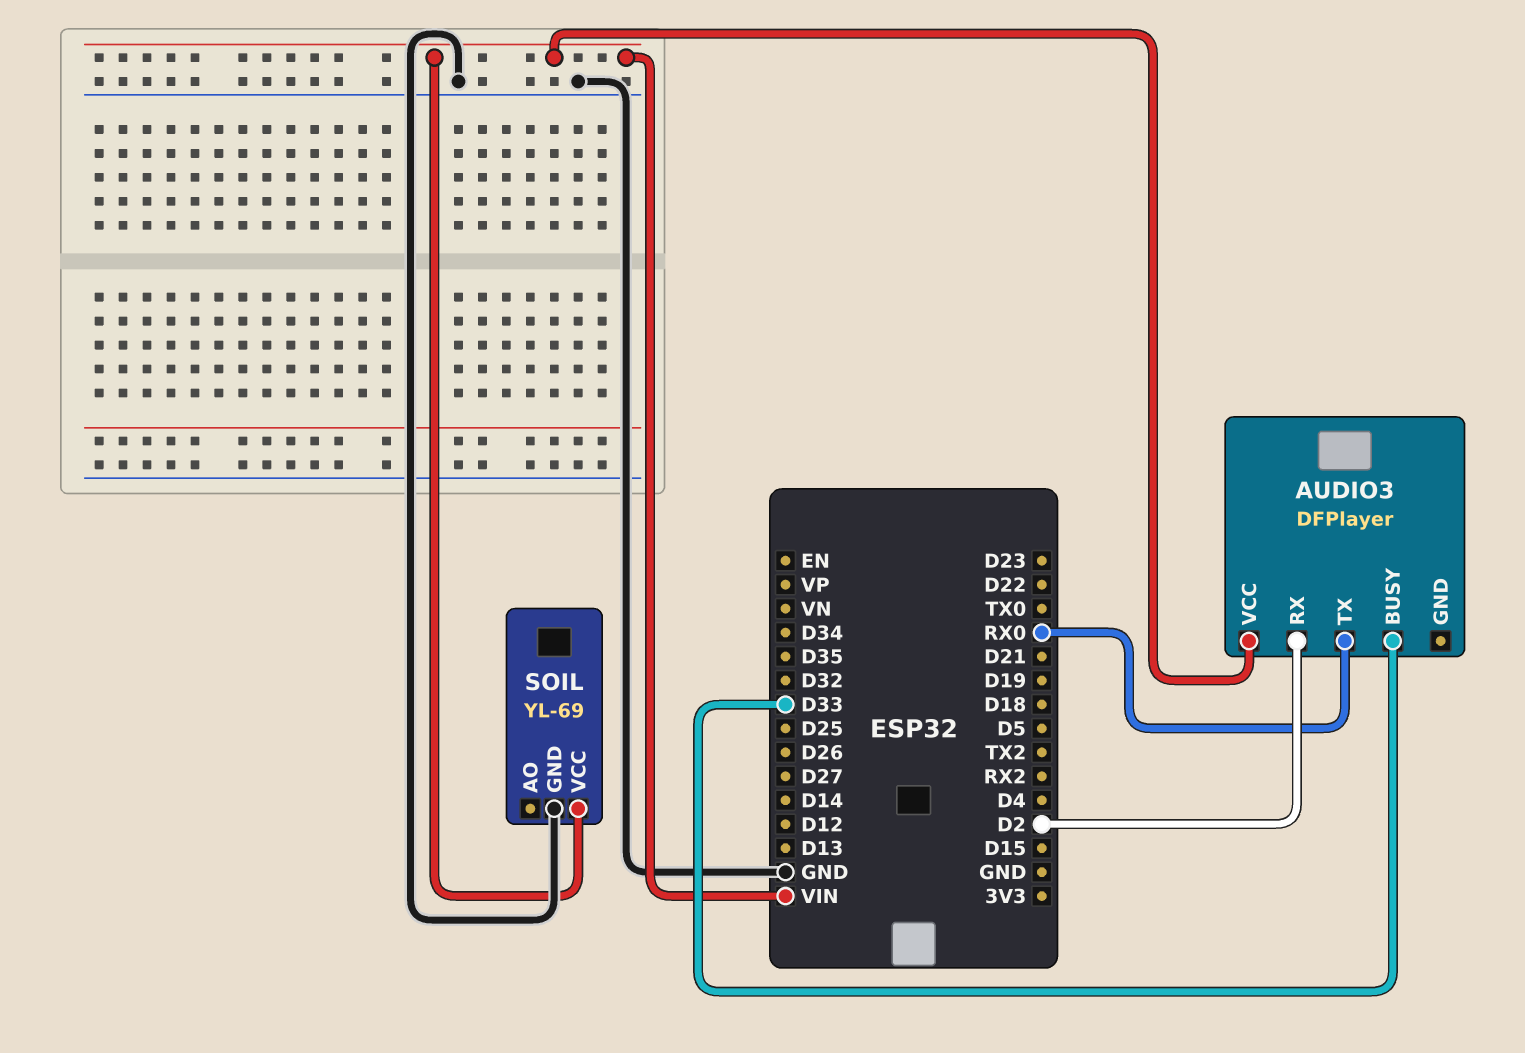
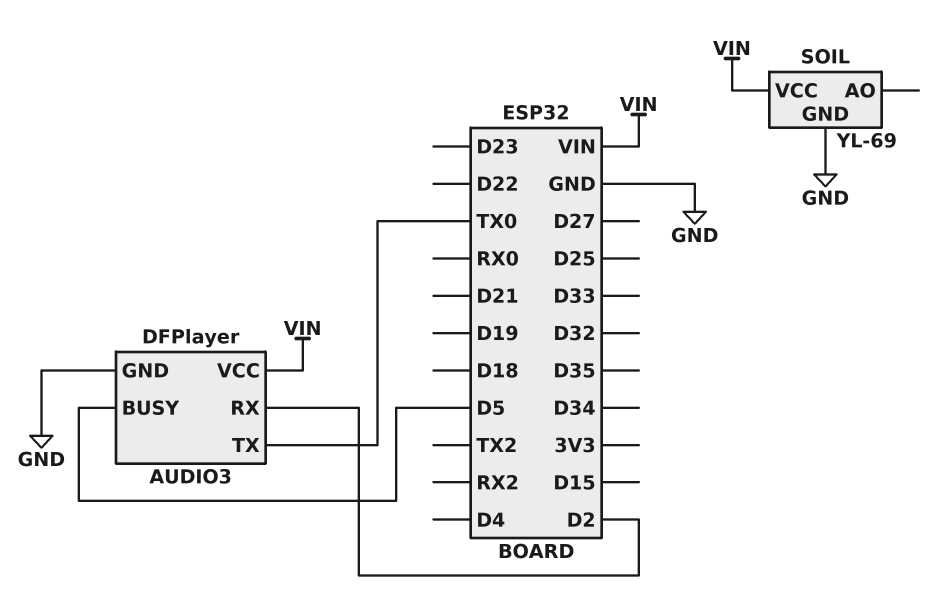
AUDIO3 pin BUSY: D33 -> D5
AUDIO3 pin GND: none -> GND
AUDIO3 pin TX: RX0 -> TX0

